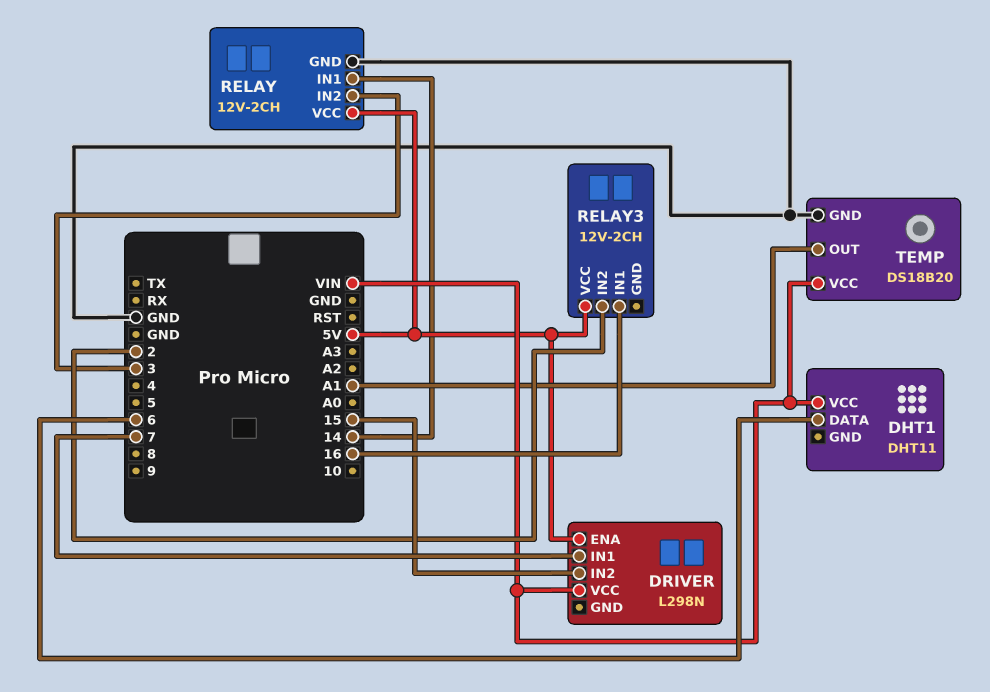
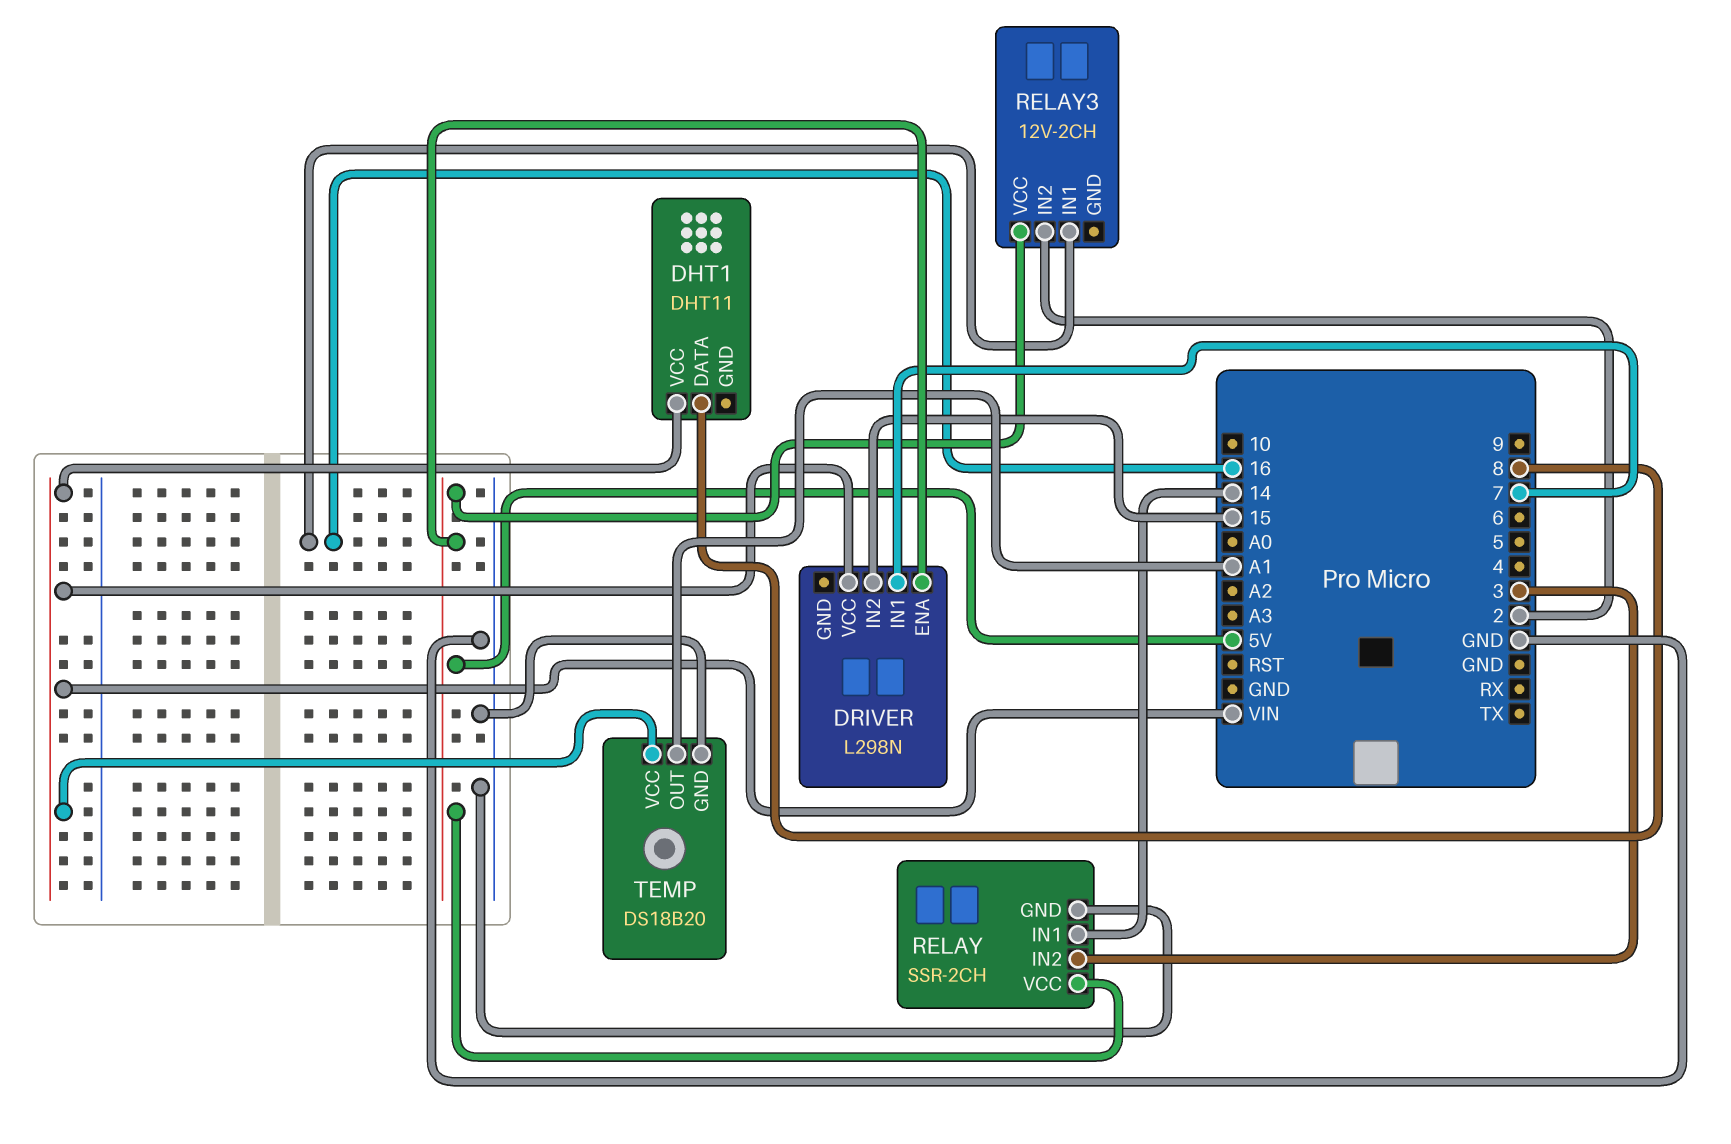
DHT1 pin DATA: 6 -> 8
RELAY: 12V-2CH -> SSR-2CH

